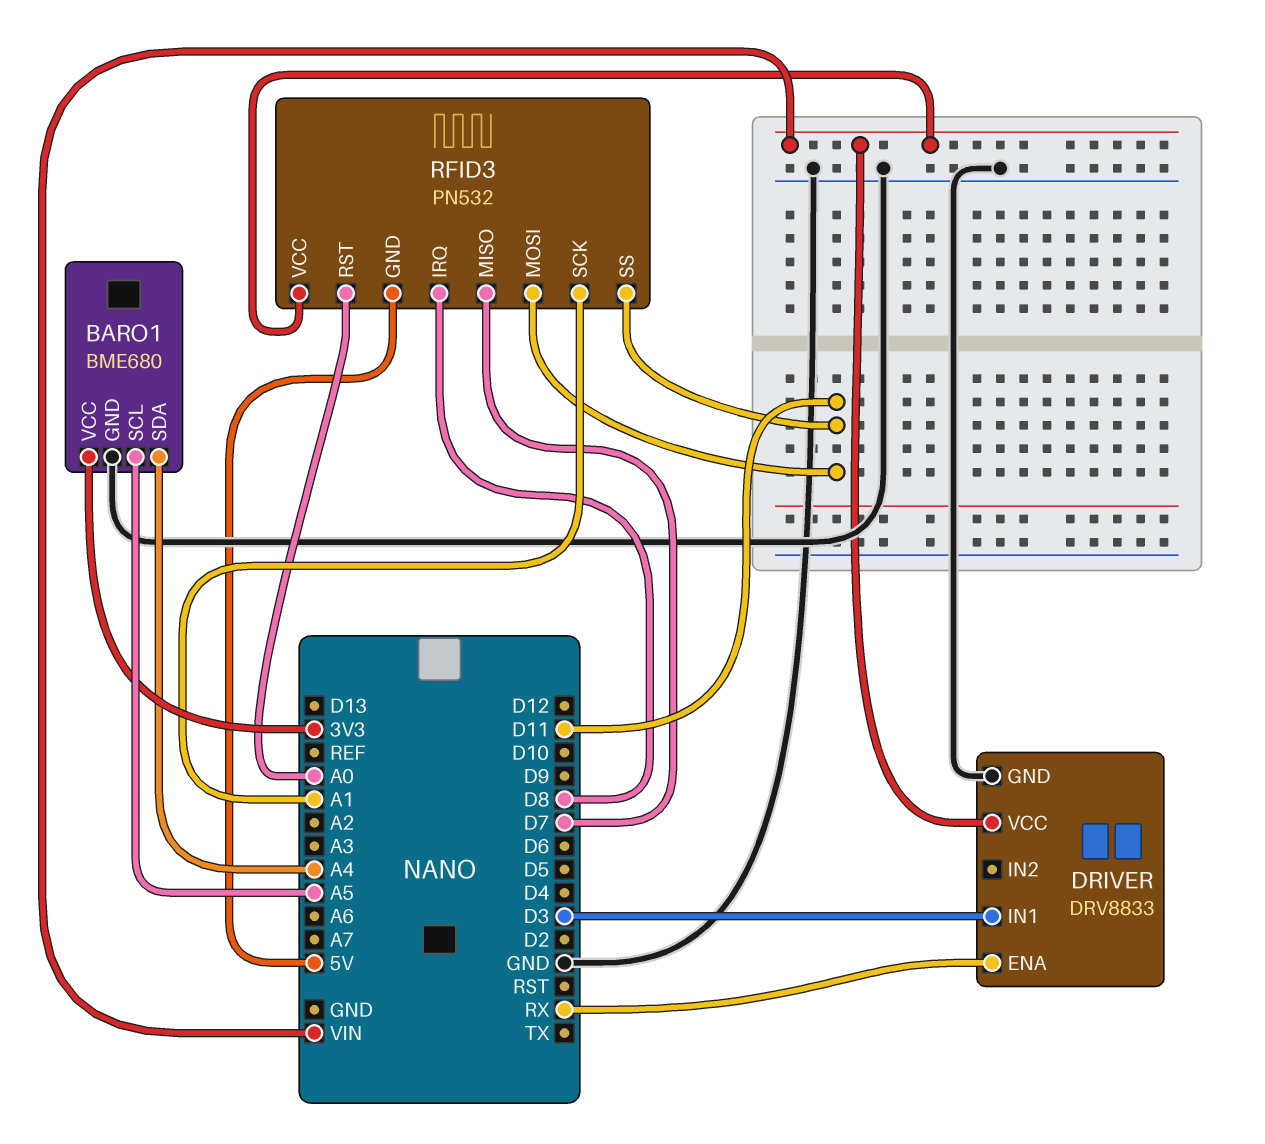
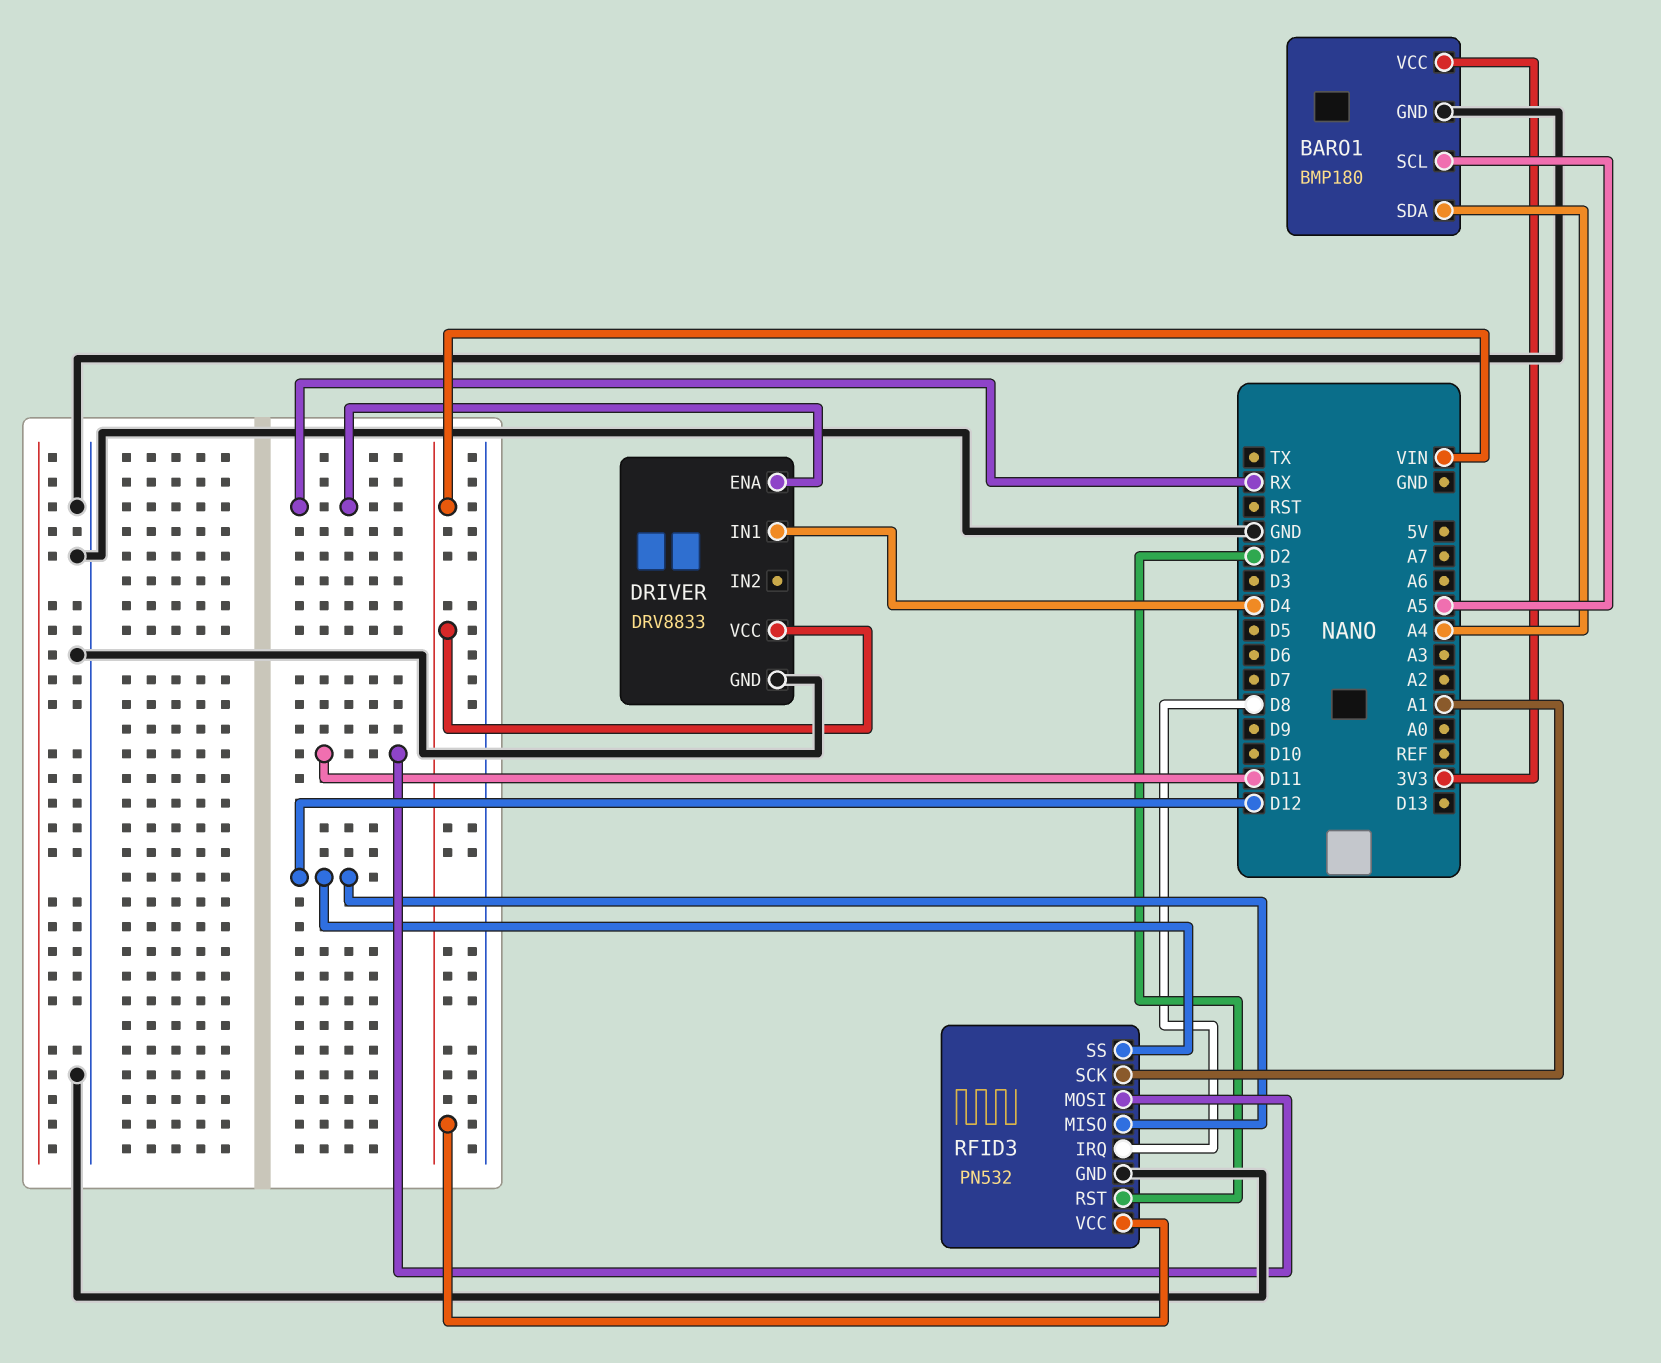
BARO1: BME680 -> BMP180
DRIVER pin IN1: D3 -> D4
RFID3 pin GND: 5V -> GND
RFID3 pin MISO: D7 -> D12
RFID3 pin RST: A0 -> D2
RFID3 pin SS: D11 -> D12

